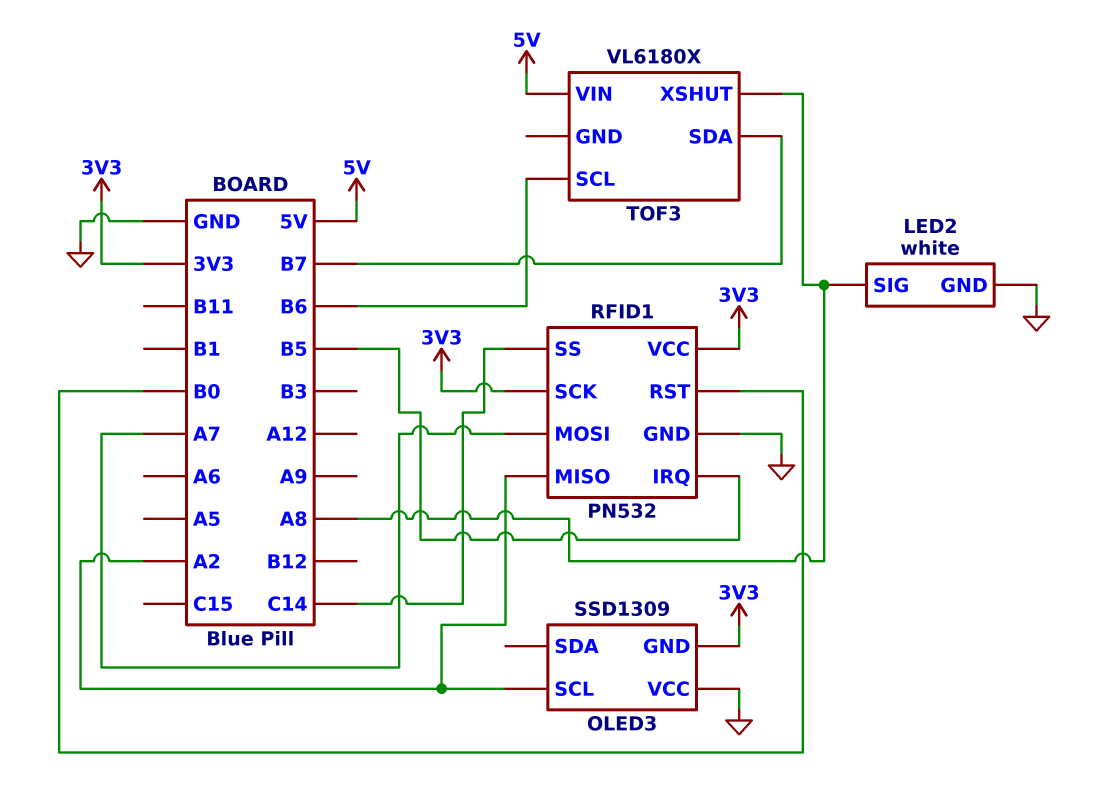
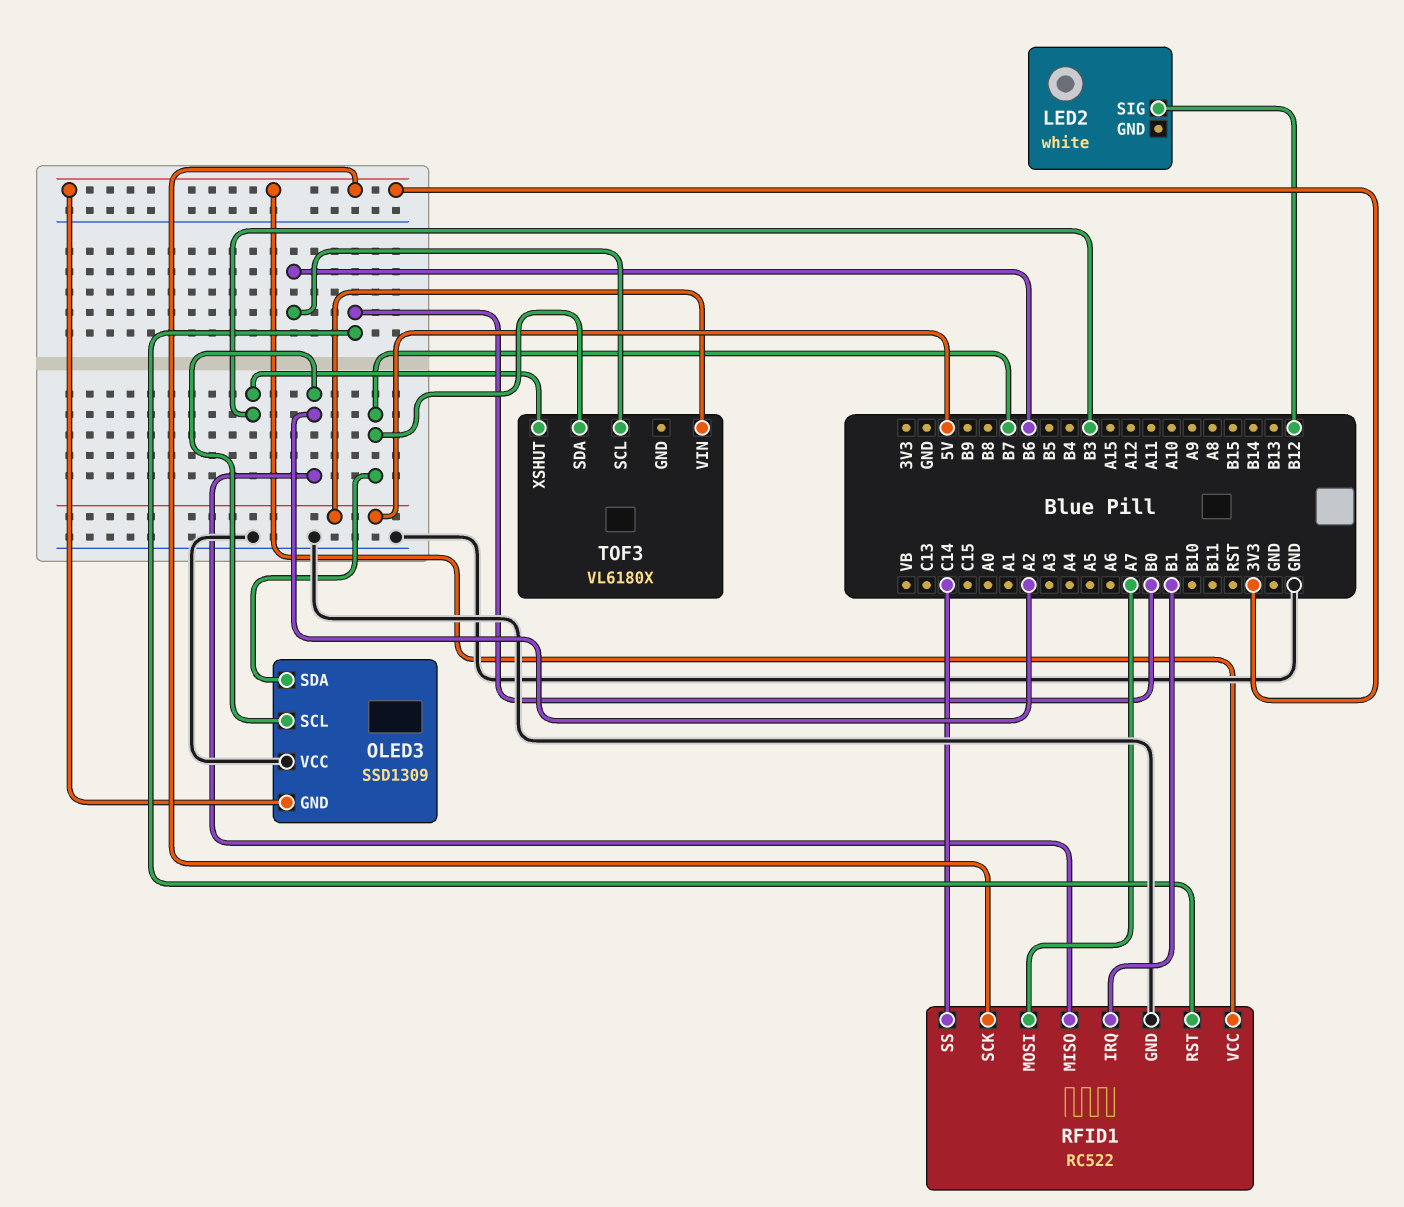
LED2 pin GND: GND -> none
LED2 pin SIG: A8 -> B12
OLED3 pin SDA: none -> B7
RFID1: PN532 -> RC522
RFID1 pin IRQ: B5 -> B1
TOF3 pin XSHUT: A8 -> B3

